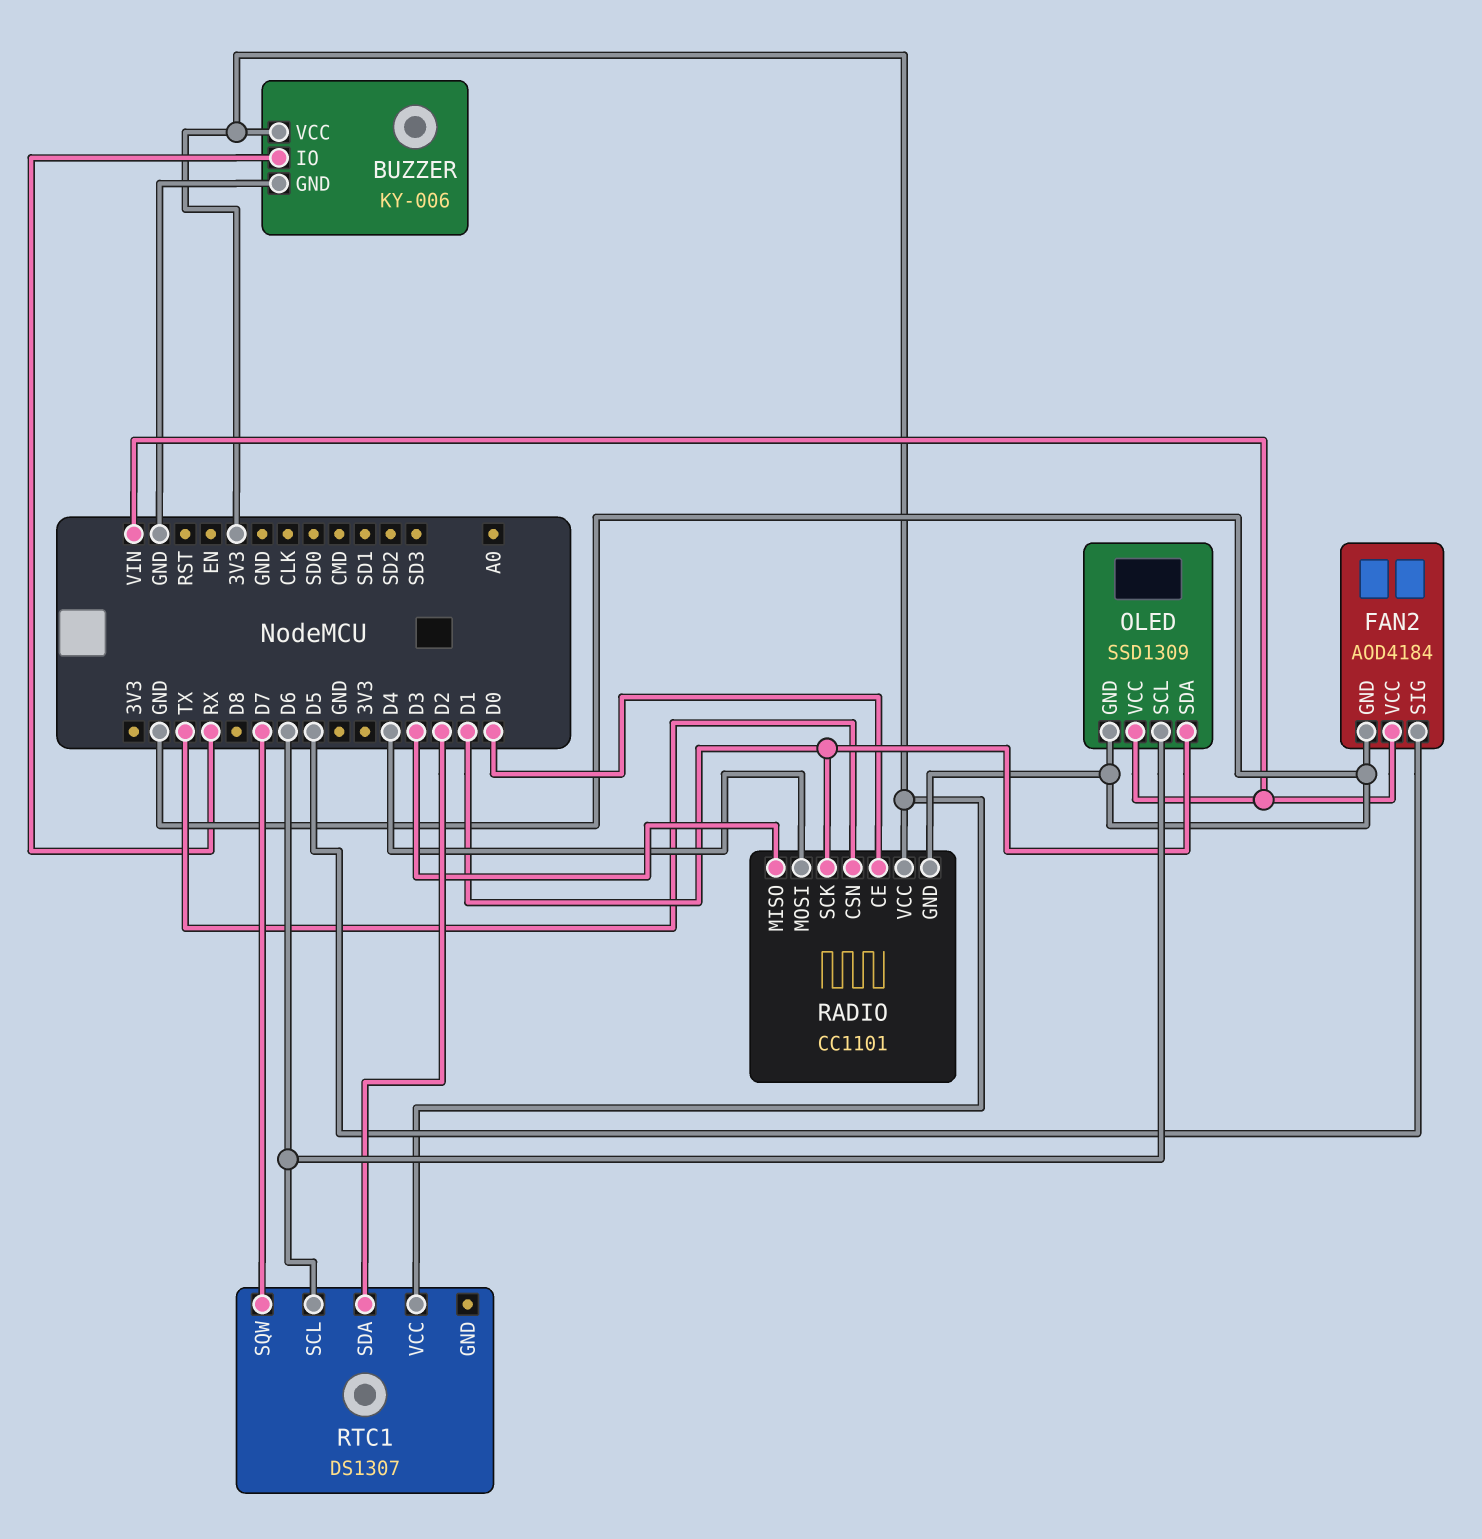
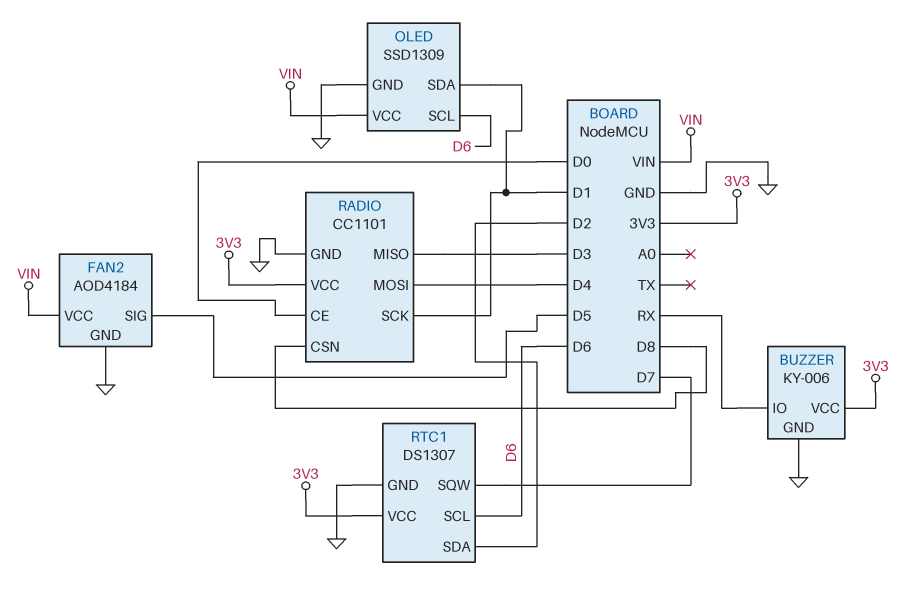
RADIO pin CSN: TX -> D8
RTC1 pin GND: none -> GND

